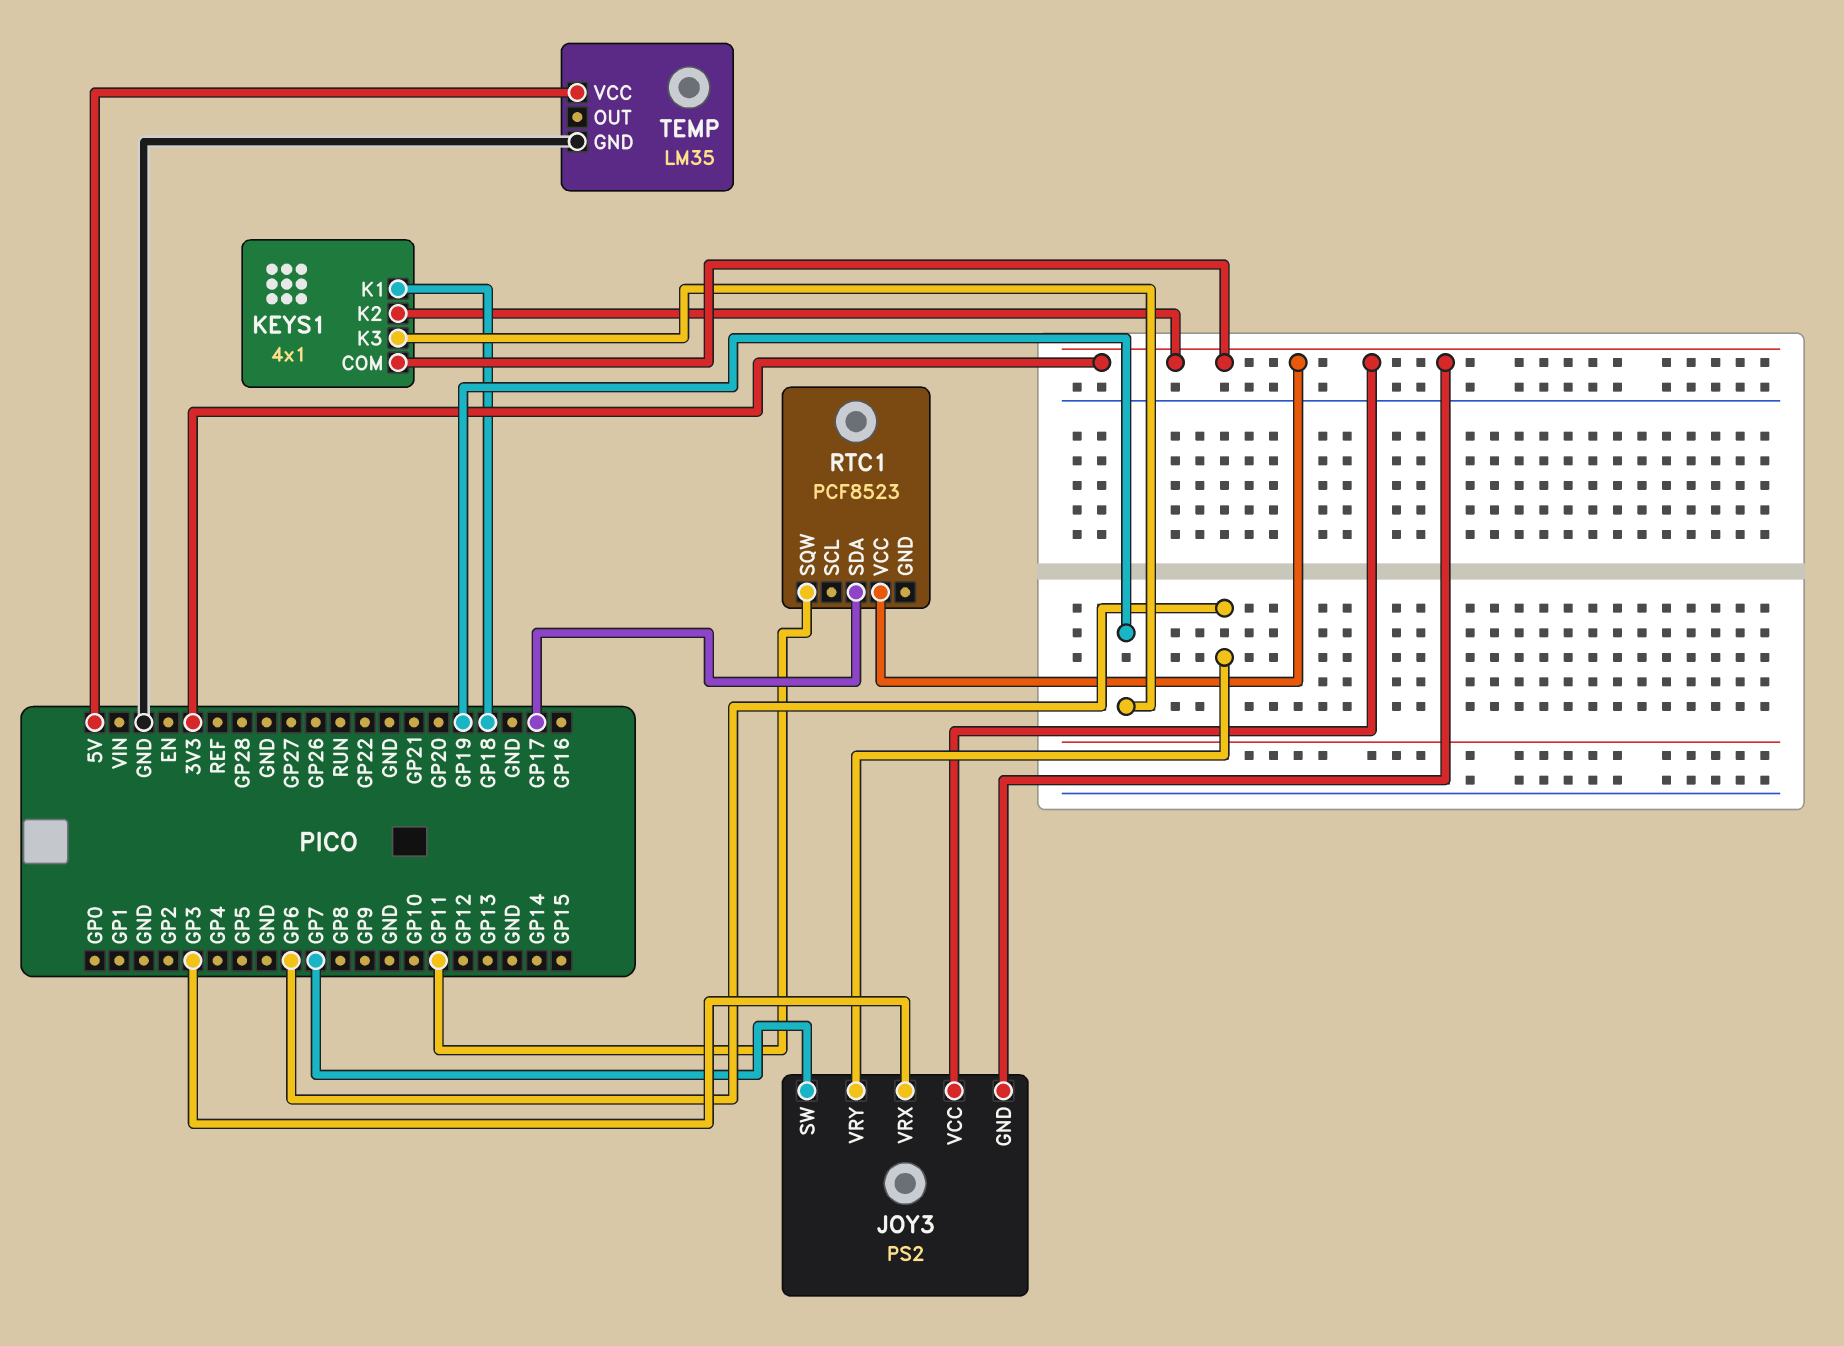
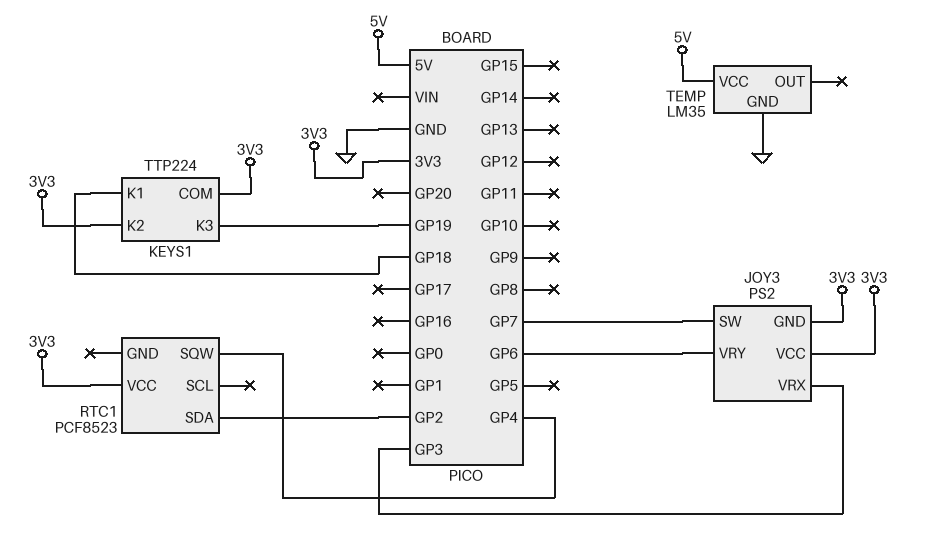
KEYS1: 4x1 -> TTP224
RTC1 pin SDA: GP17 -> GP2
RTC1 pin SQW: GP11 -> GP4

